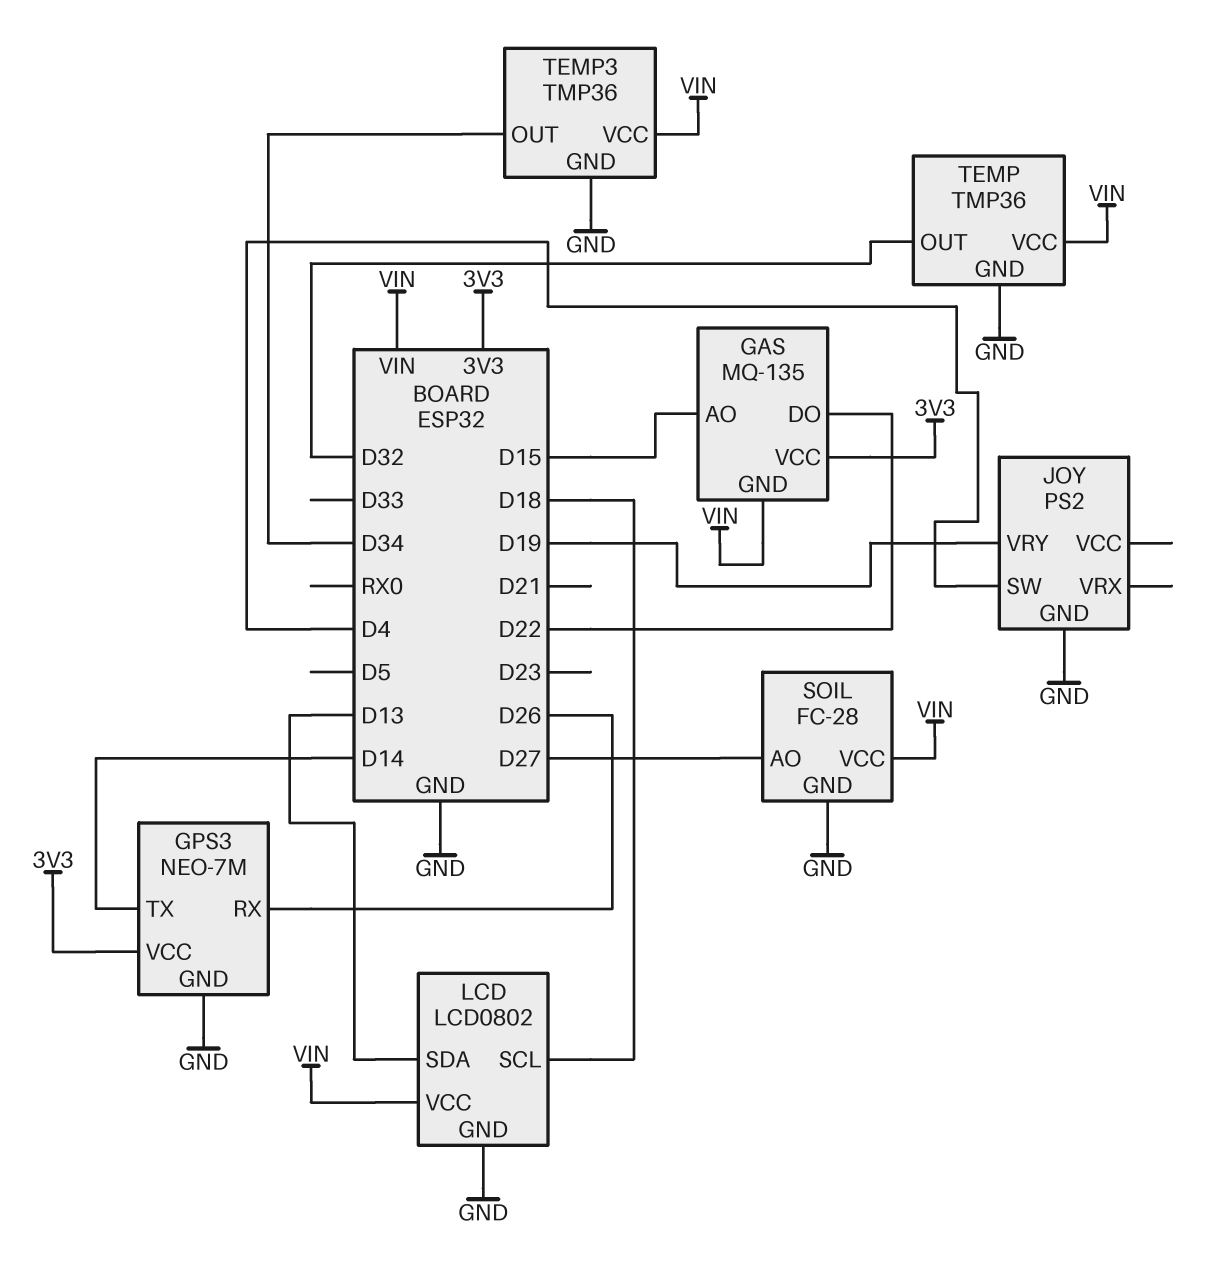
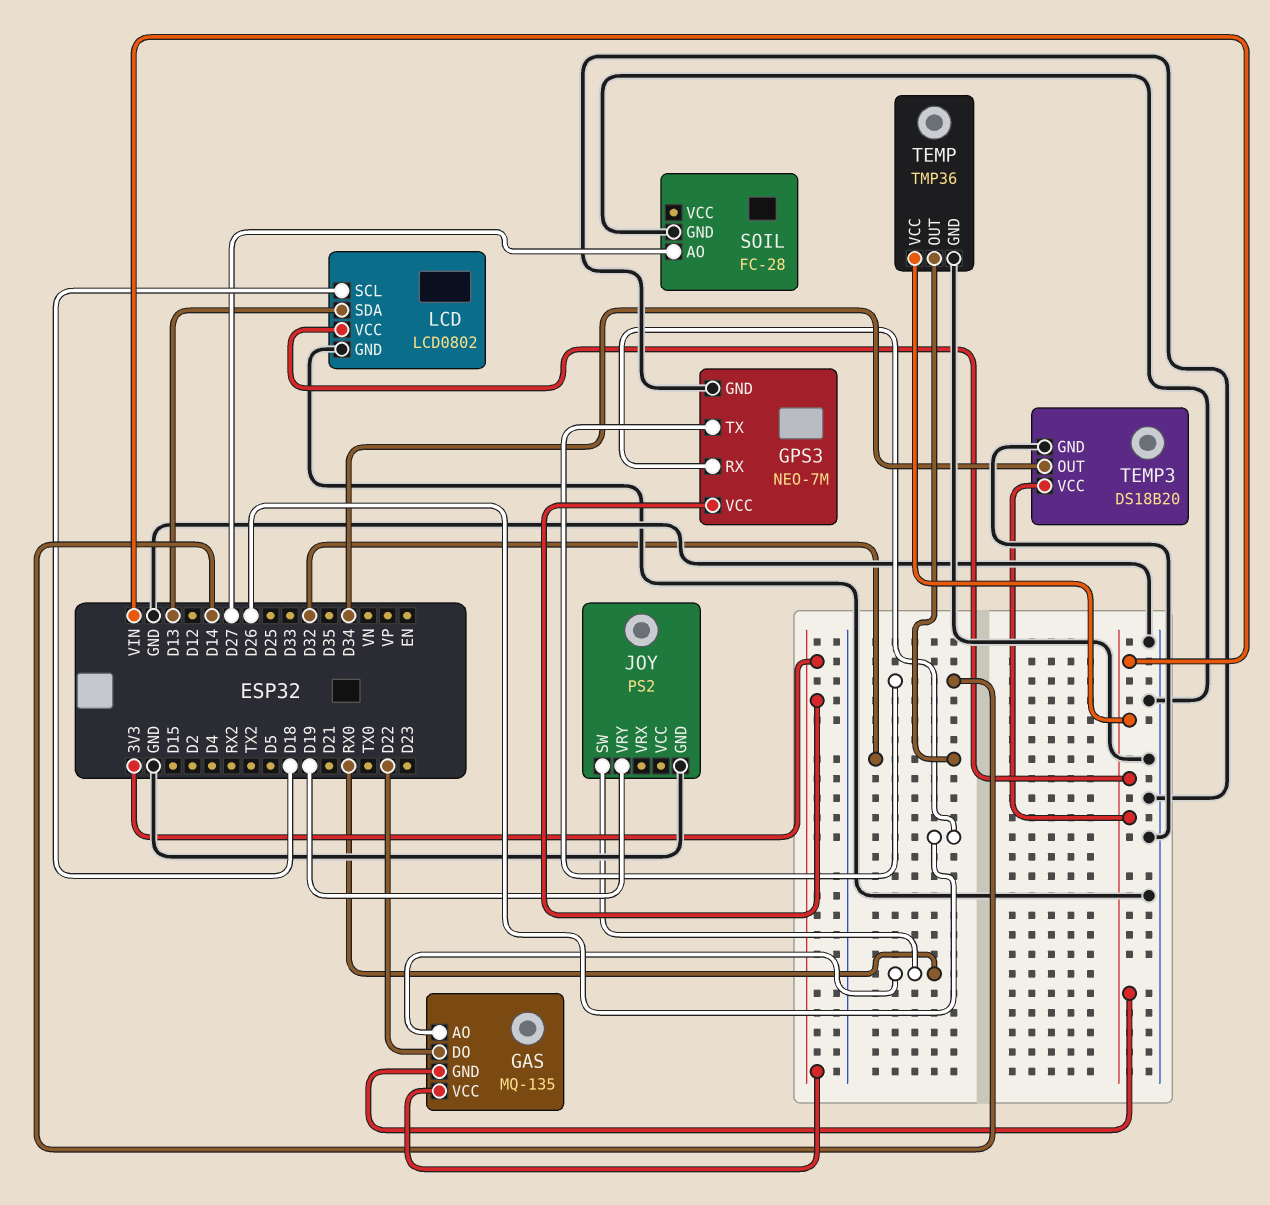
GAS pin AO: D15 -> RX0
JOY pin SW: D4 -> RX0
SOIL pin VCC: VIN -> none
TEMP3: TMP36 -> DS18B20

